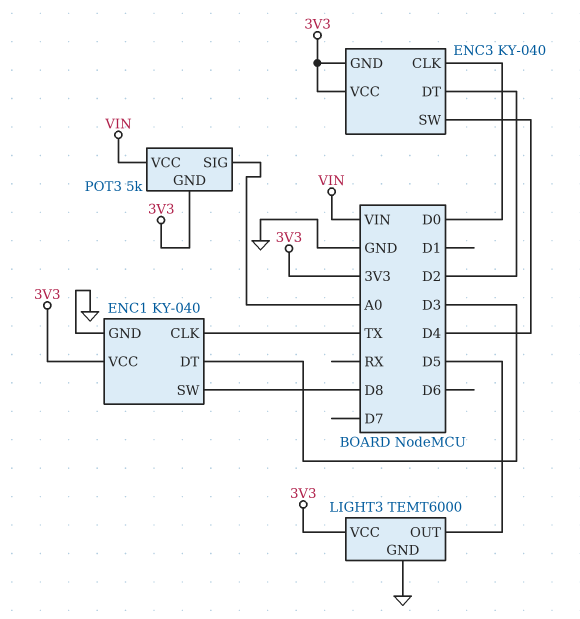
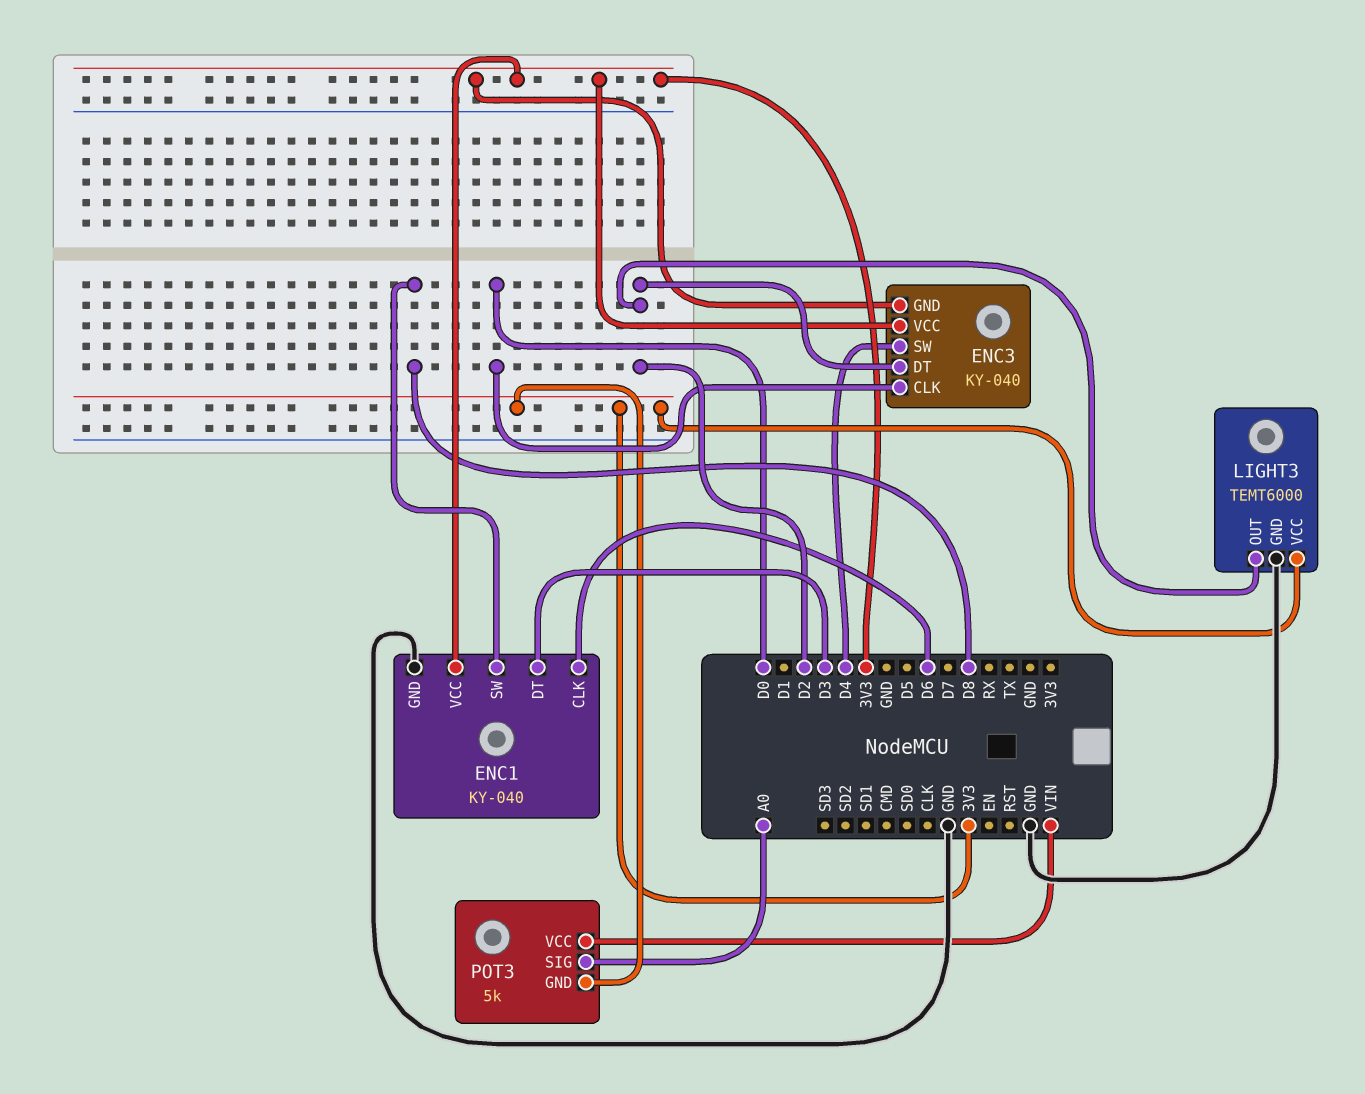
ENC1 pin CLK: TX -> D6
LIGHT3 pin OUT: D5 -> D2

